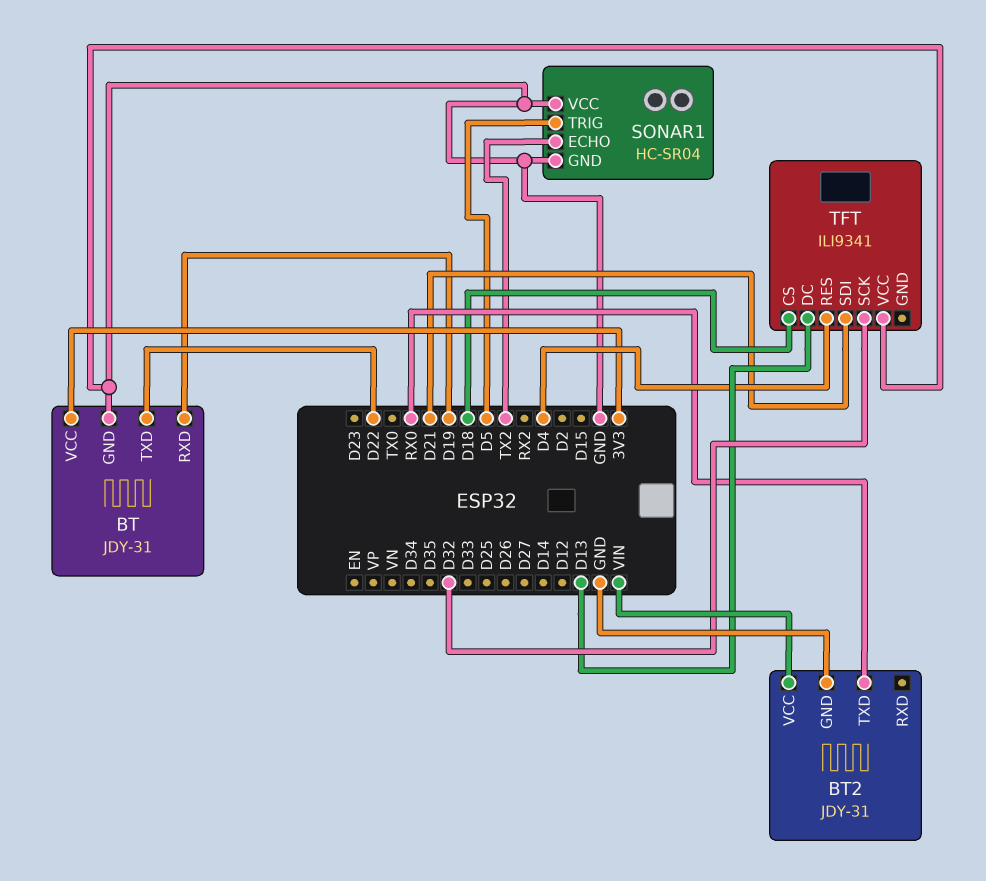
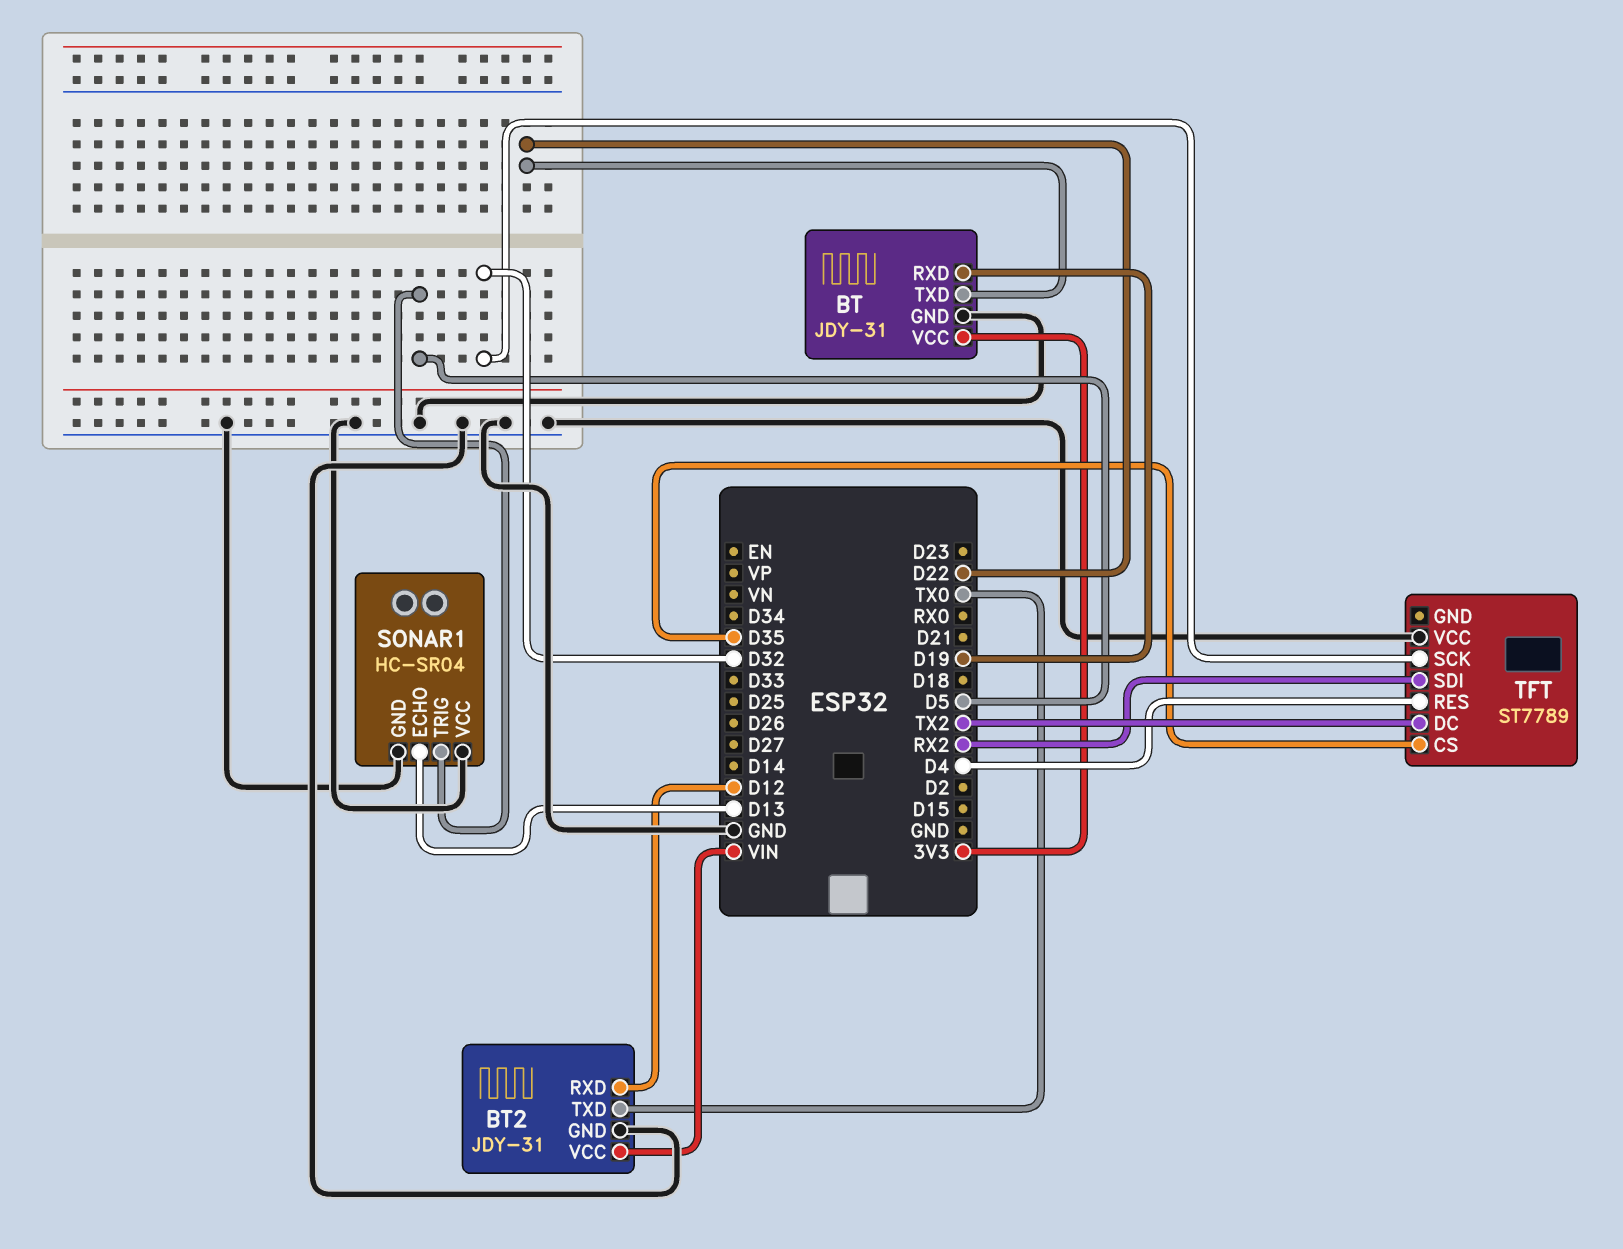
BT2 pin RXD: none -> D12
BT2 pin TXD: RX0 -> TX0
SONAR1 pin ECHO: TX2 -> D13
TFT: ILI9341 -> ST7789
TFT pin CS: D18 -> D35
TFT pin DC: D13 -> TX2
TFT pin SDI: D21 -> RX2

